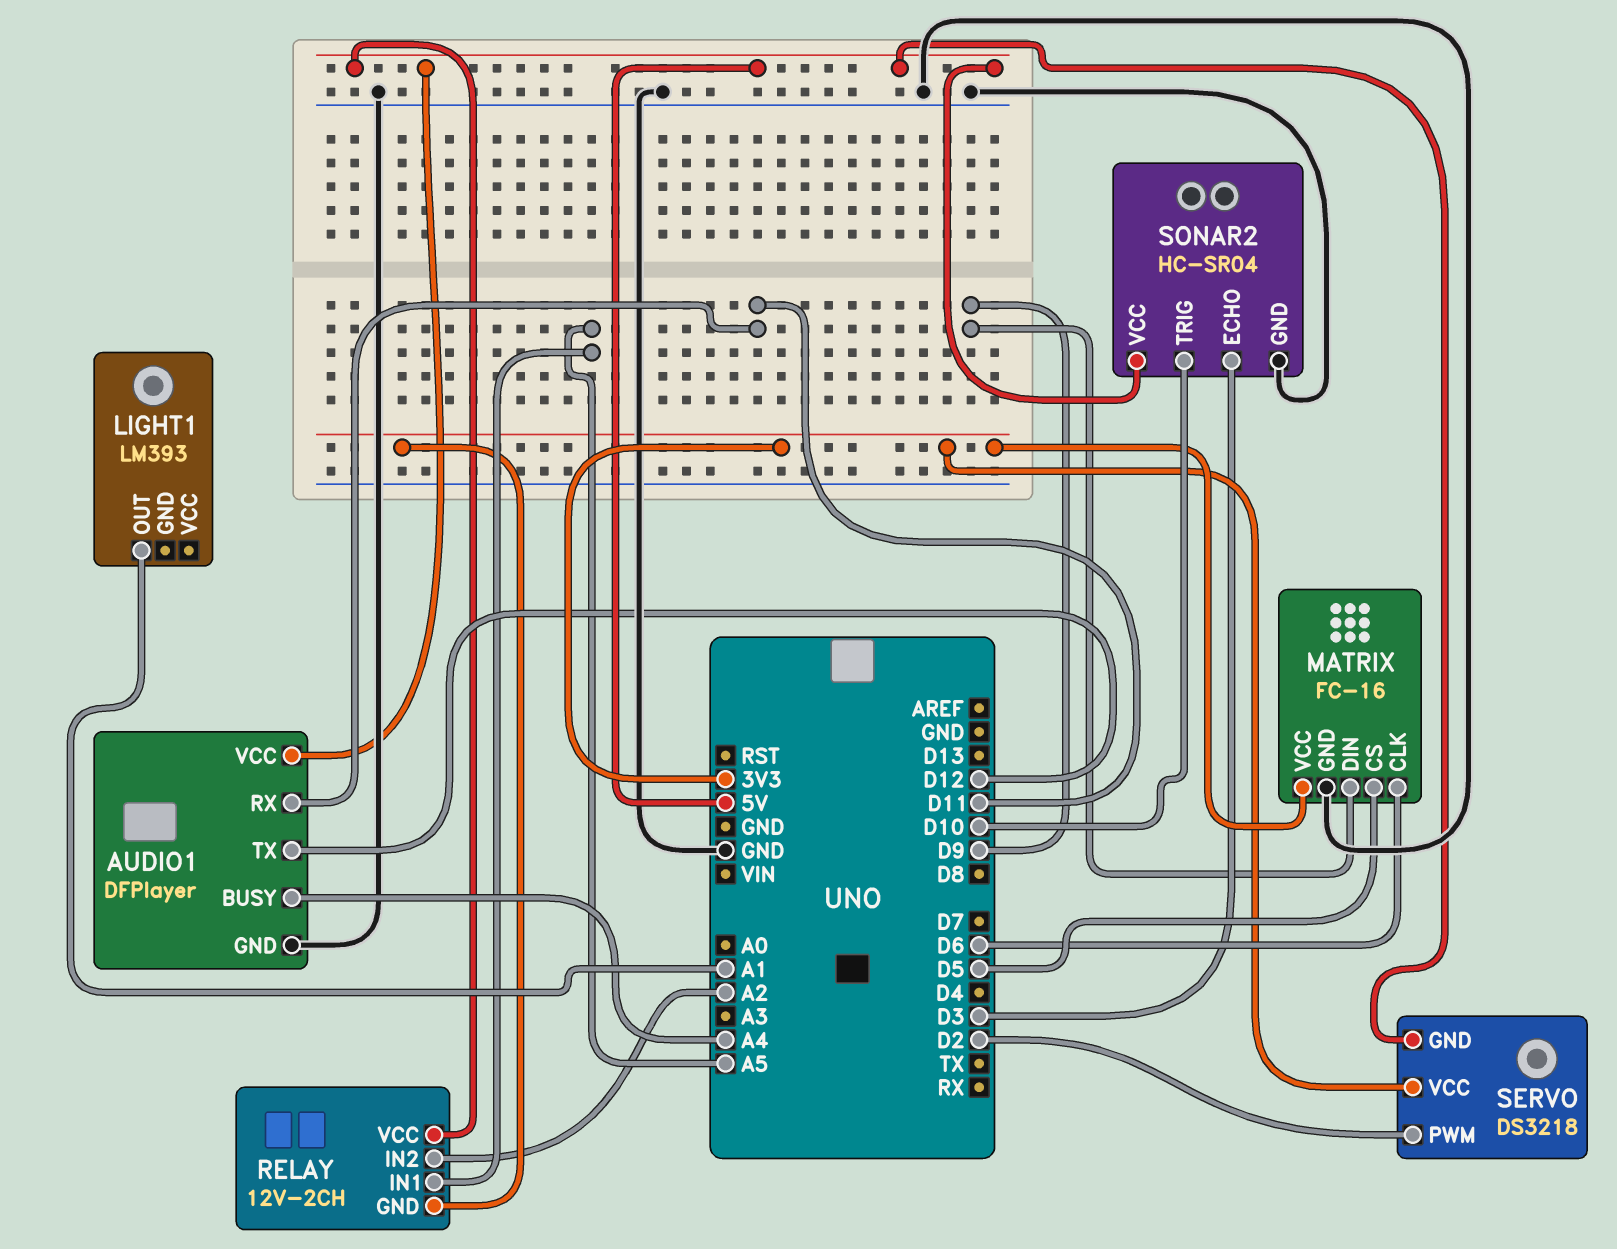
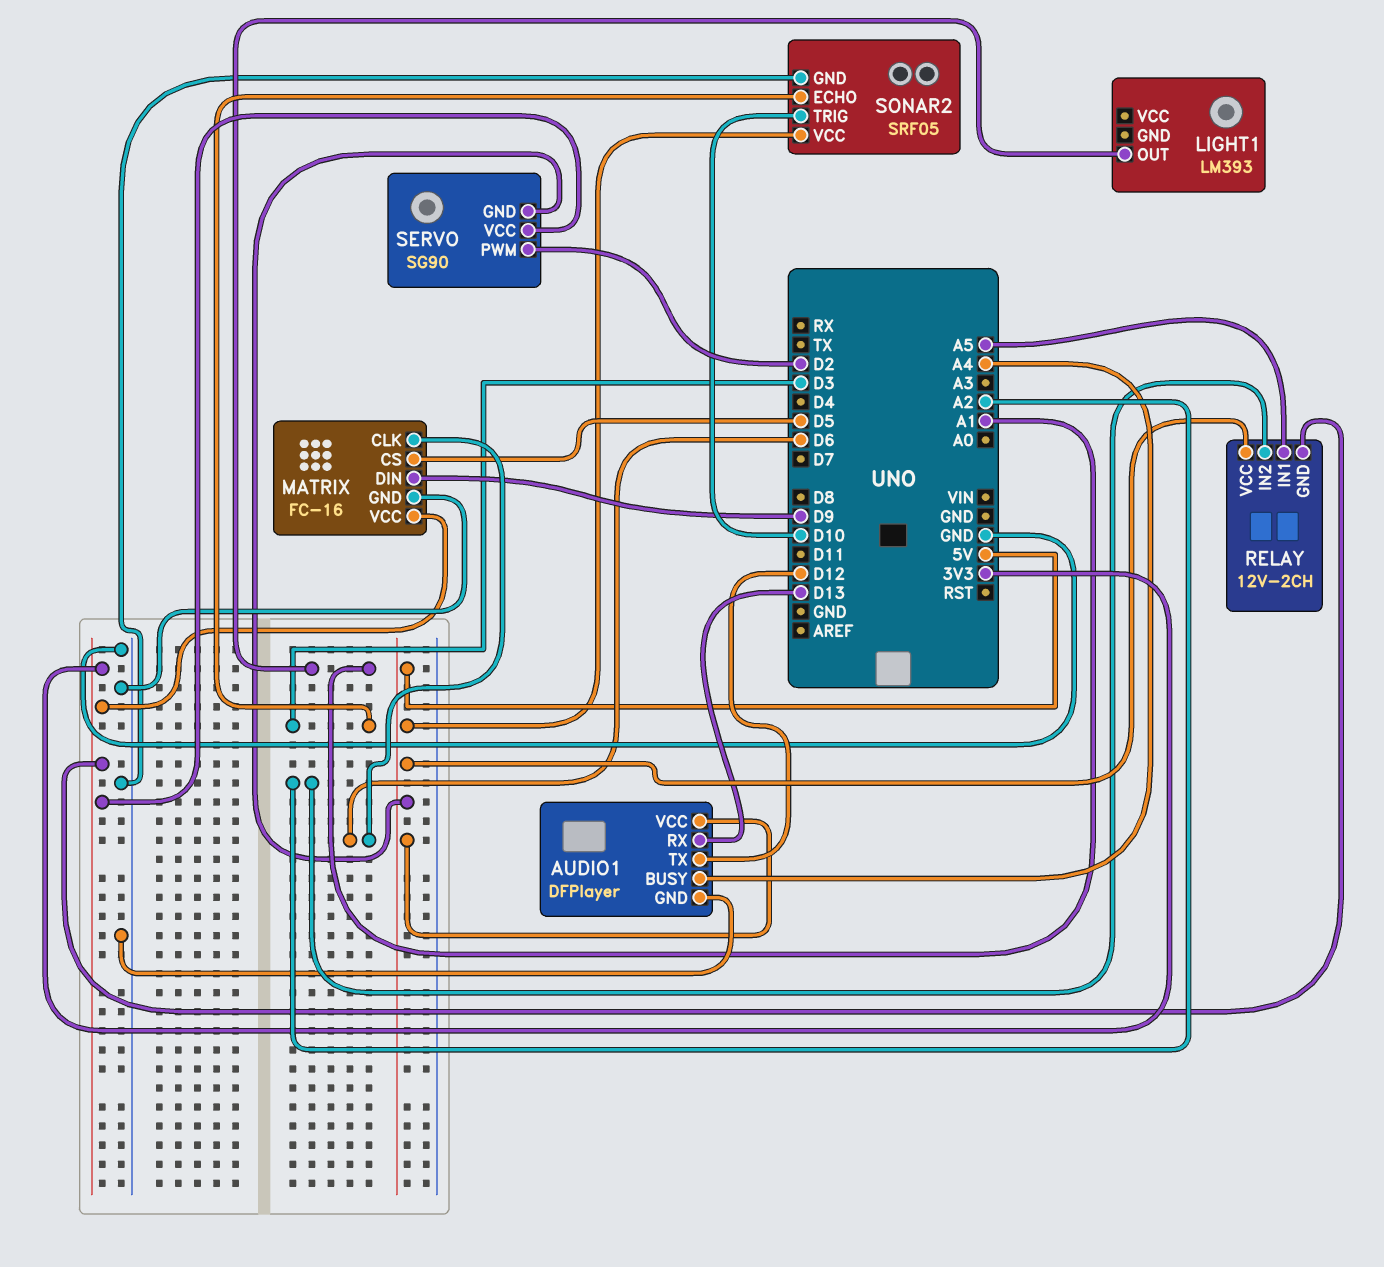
AUDIO1 pin RX: D11 -> D13
SERVO: DS3218 -> SG90
SONAR2: HC-SR04 -> SRF05

